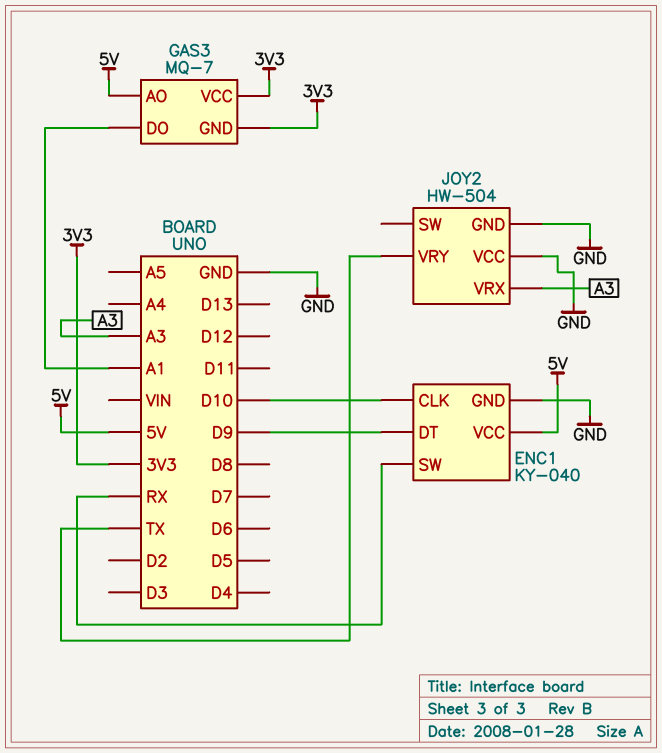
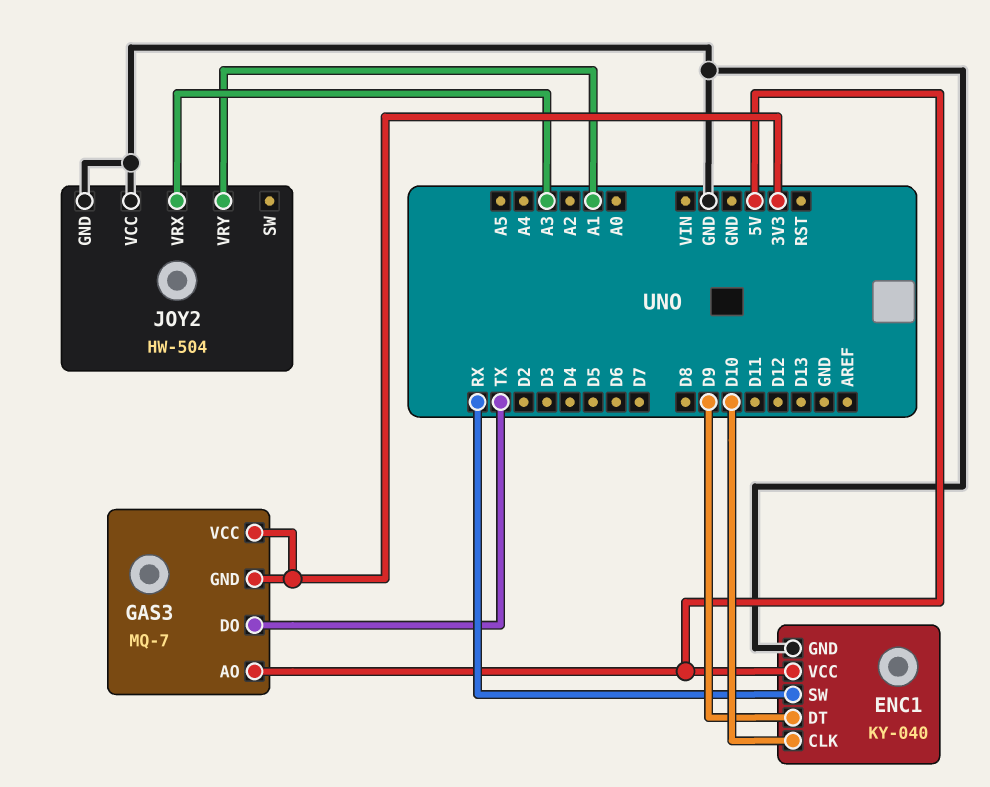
GAS3 pin DO: A1 -> TX
JOY2 pin VRY: TX -> A1

